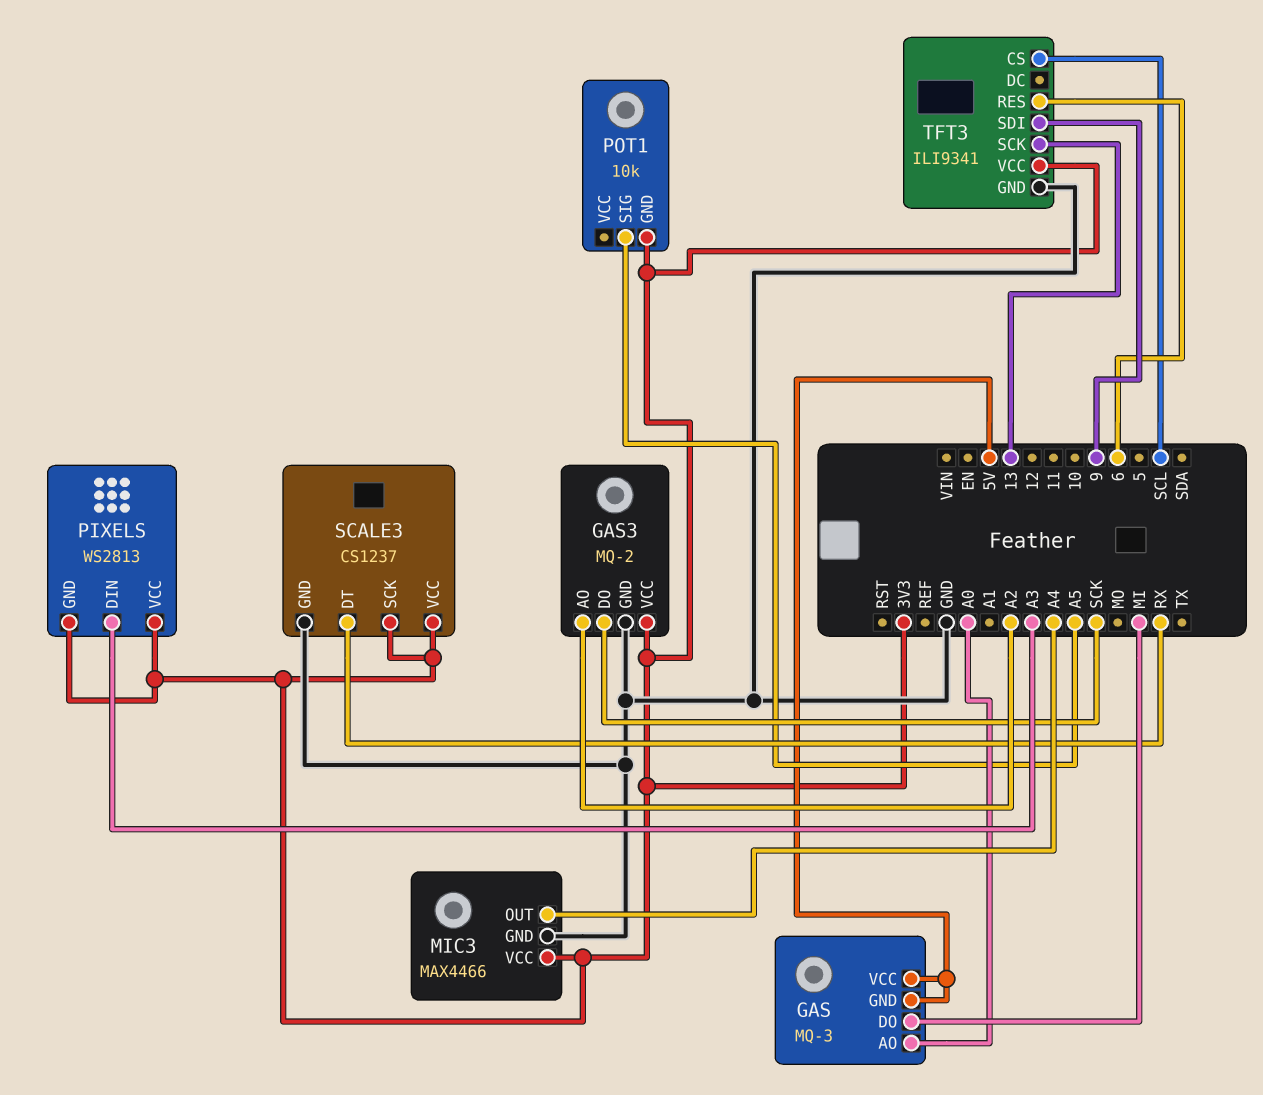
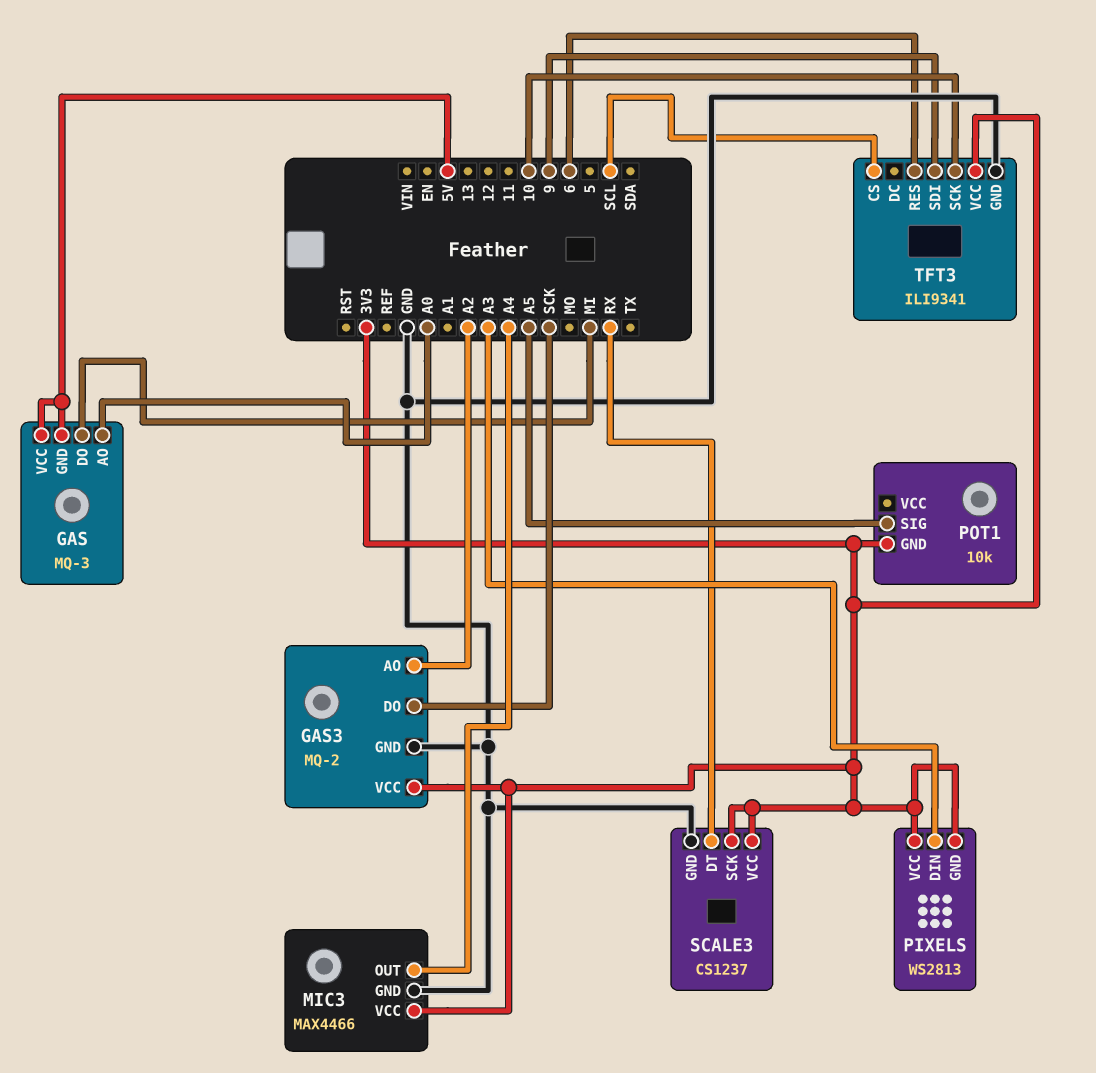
TFT3 pin SCK: 13 -> 10

